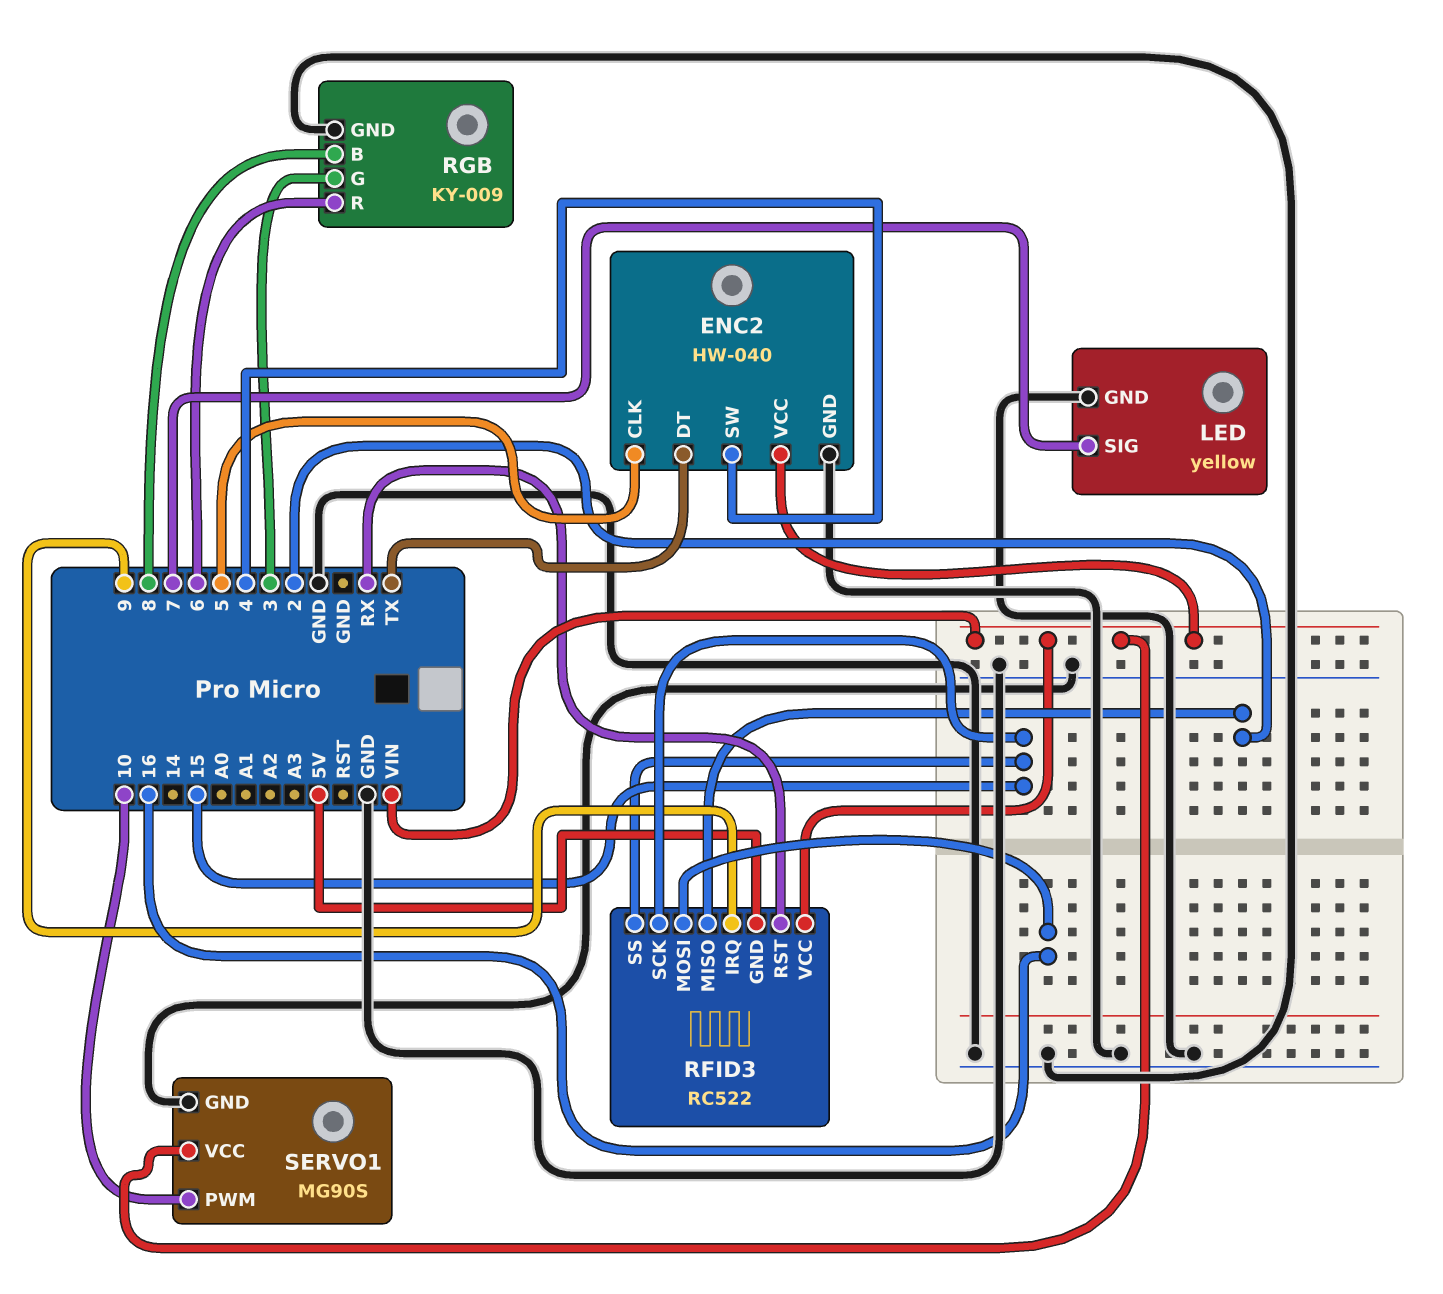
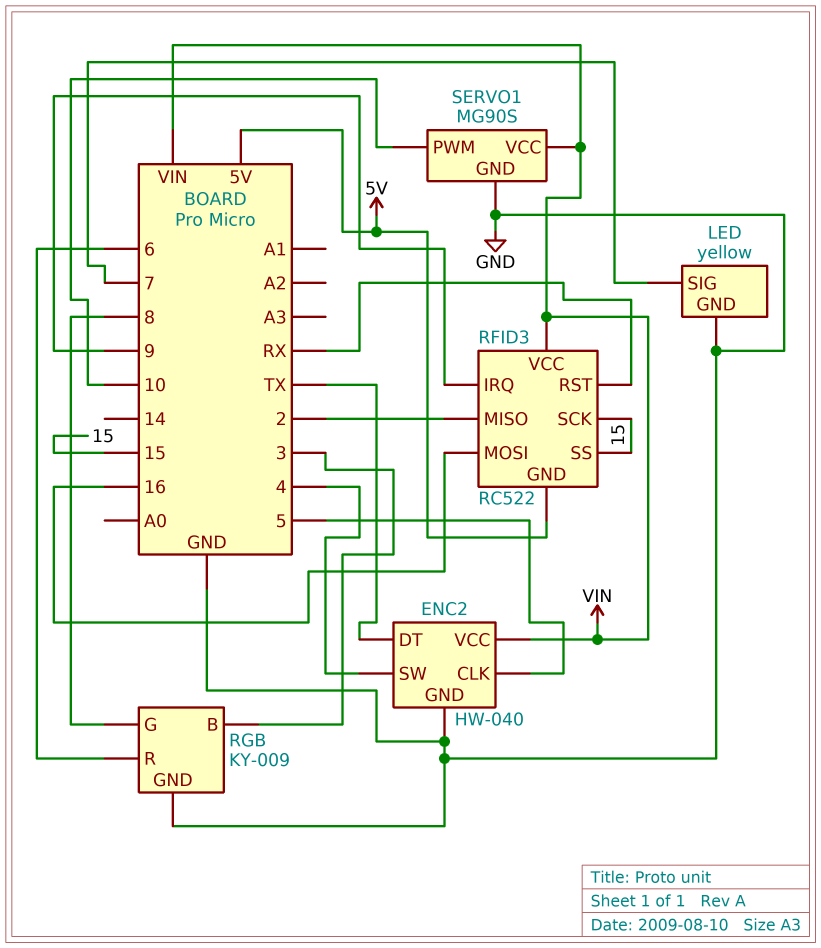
RGB pin B: 8 -> 3
RGB pin G: 3 -> 8

